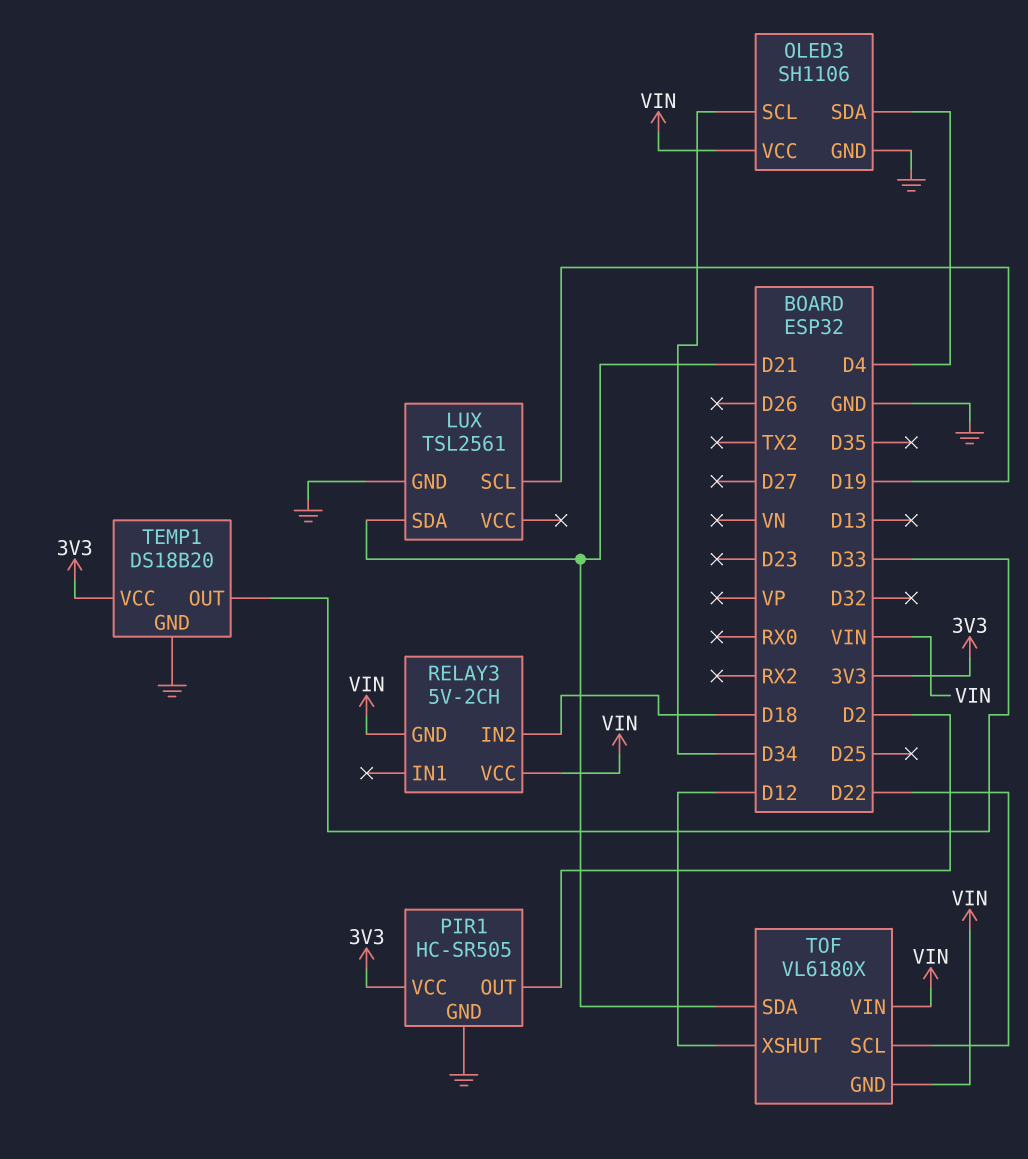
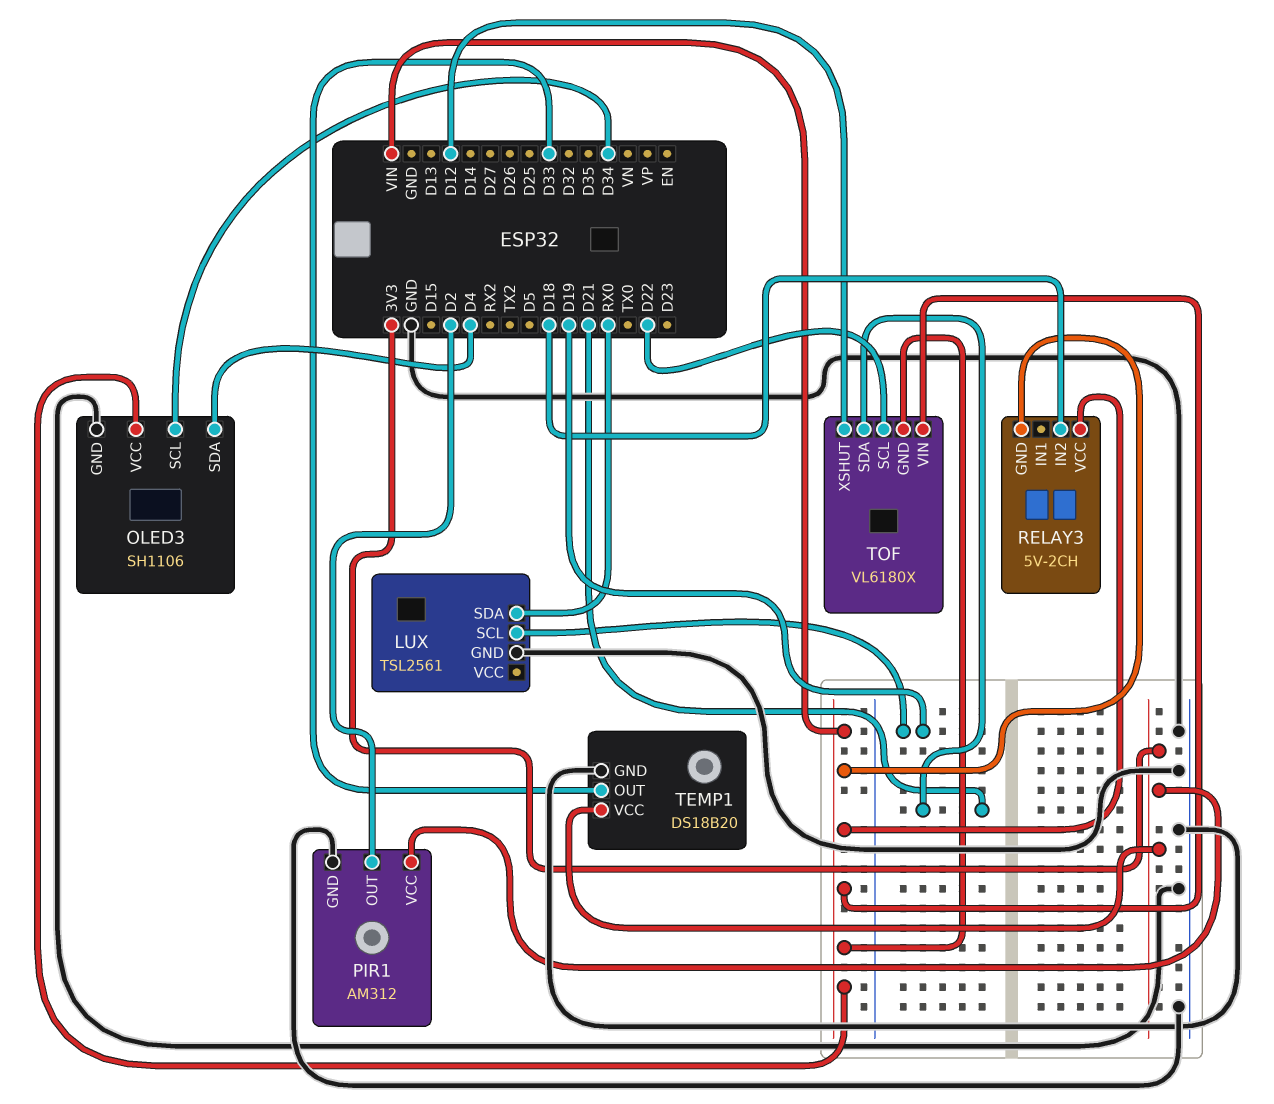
LUX pin SDA: D21 -> RX0
PIR1: HC-SR505 -> AM312

